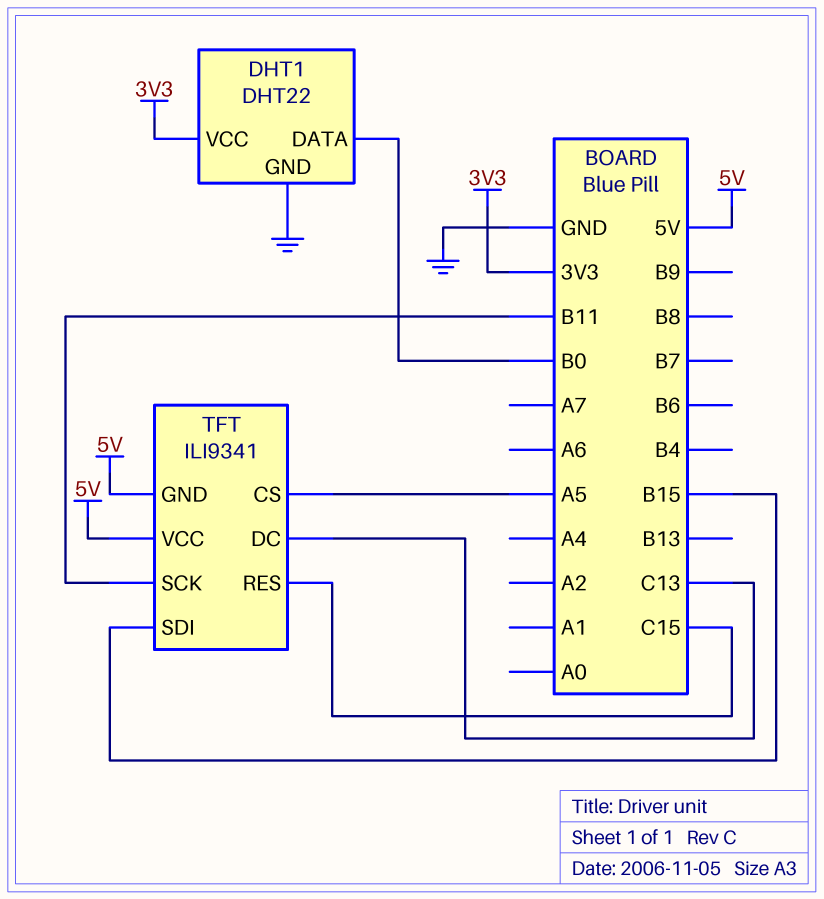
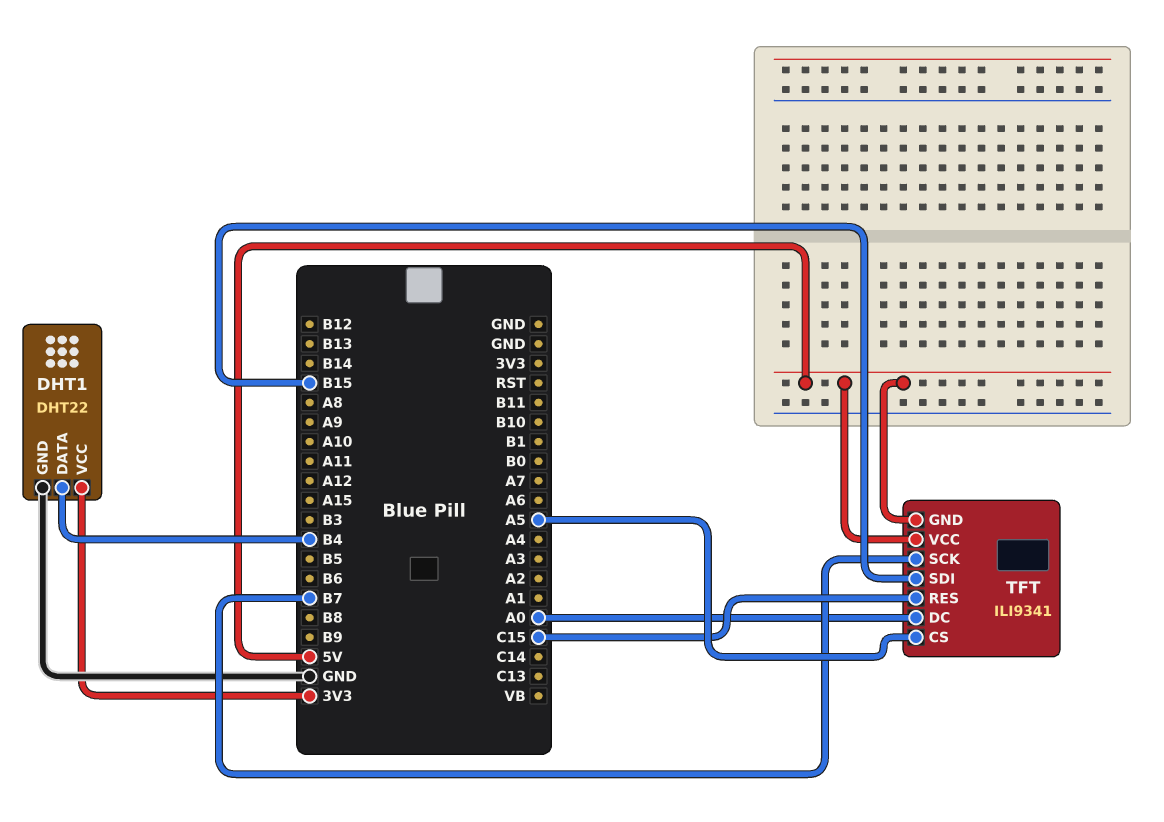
DHT1 pin DATA: B0 -> B4
TFT pin DC: C13 -> A0
TFT pin SCK: B11 -> B7

